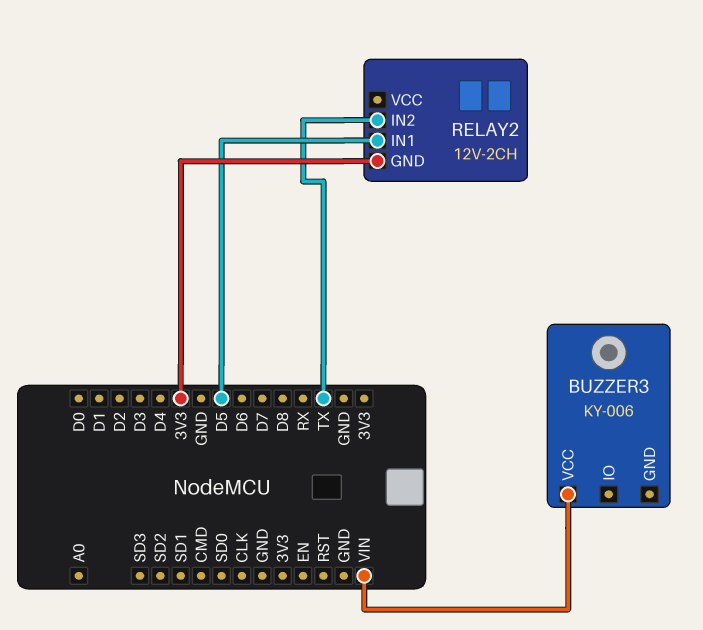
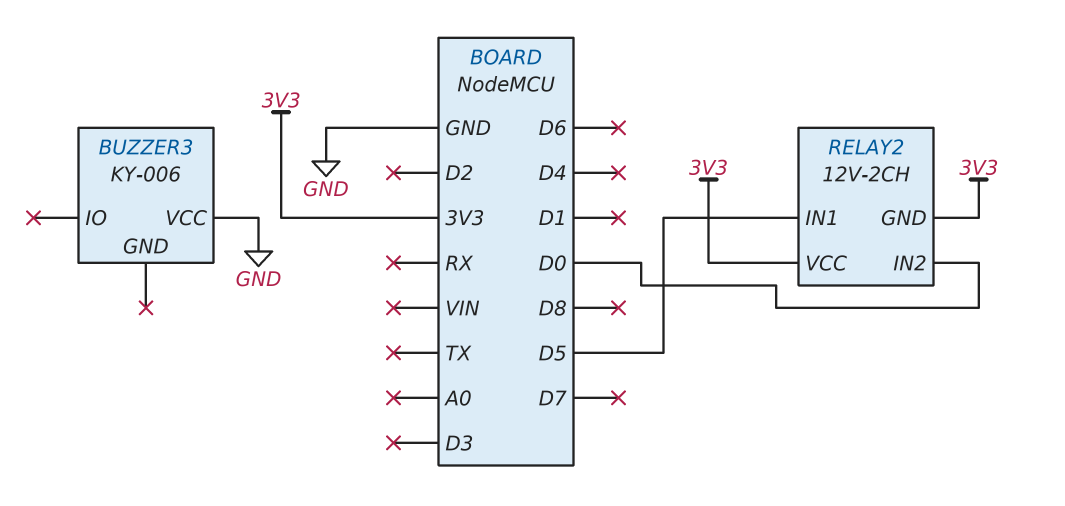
BUZZER3 pin VCC: VIN -> GND
RELAY2 pin IN2: TX -> D0
RELAY2 pin VCC: none -> 3V3

